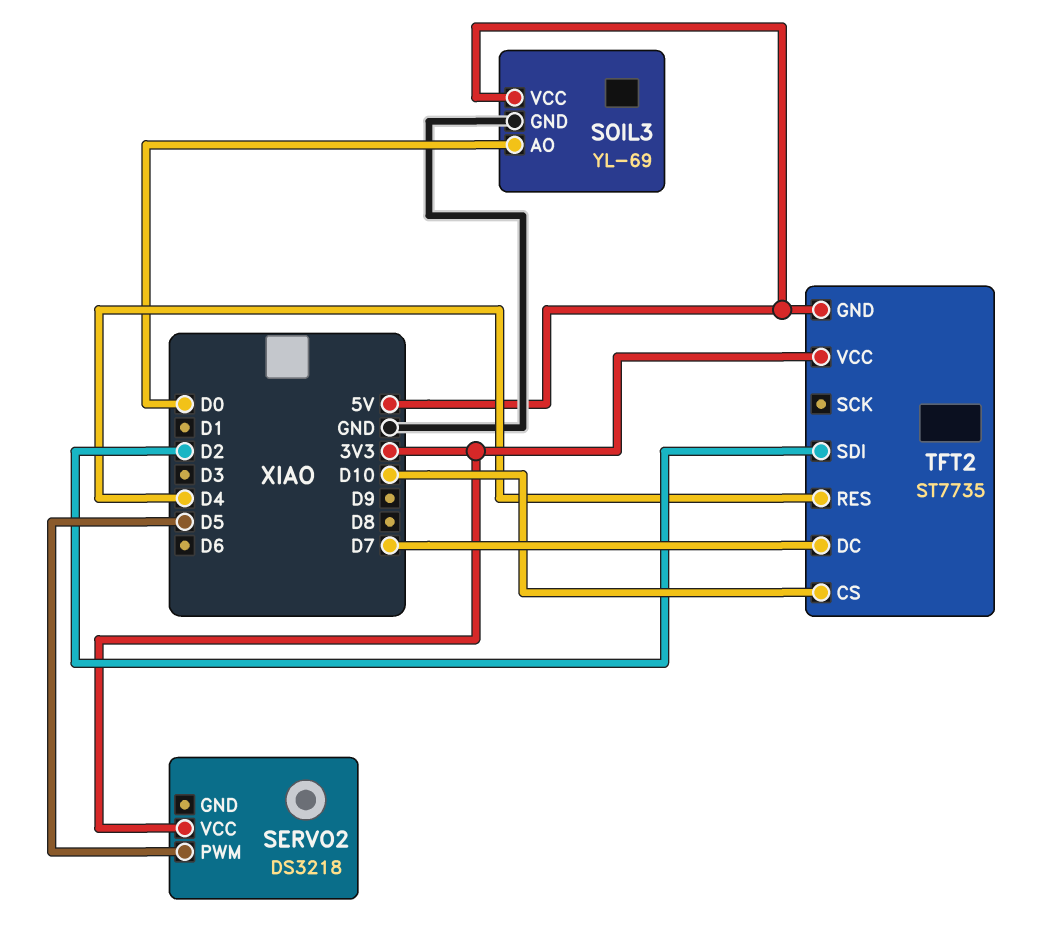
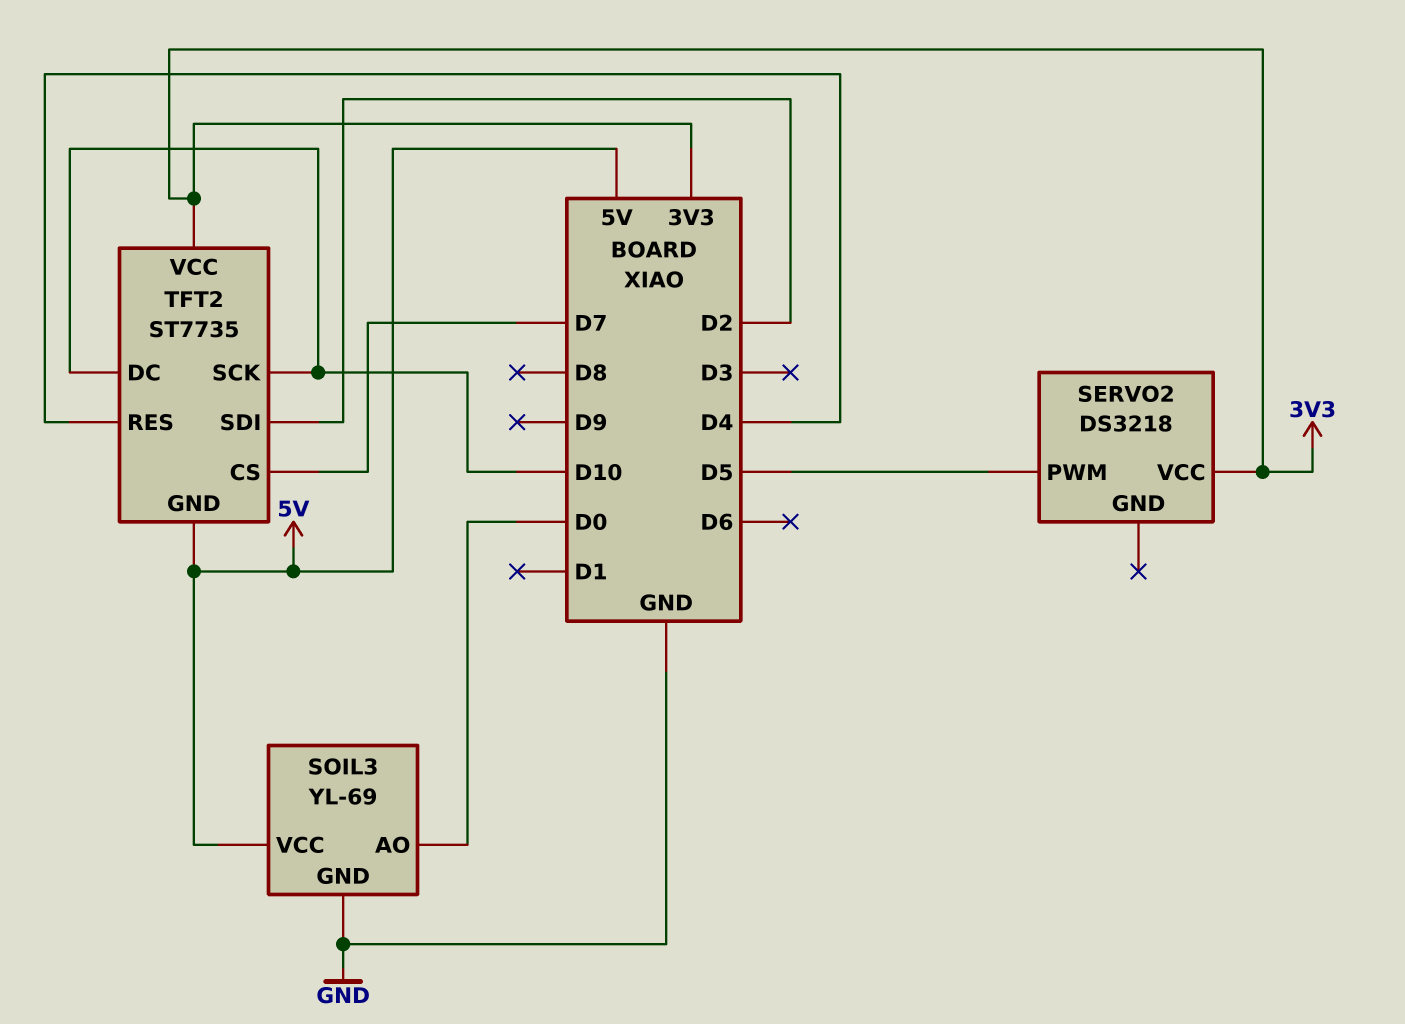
TFT2 pin CS: D10 -> D7
TFT2 pin DC: D7 -> D10
TFT2 pin SCK: none -> D10

